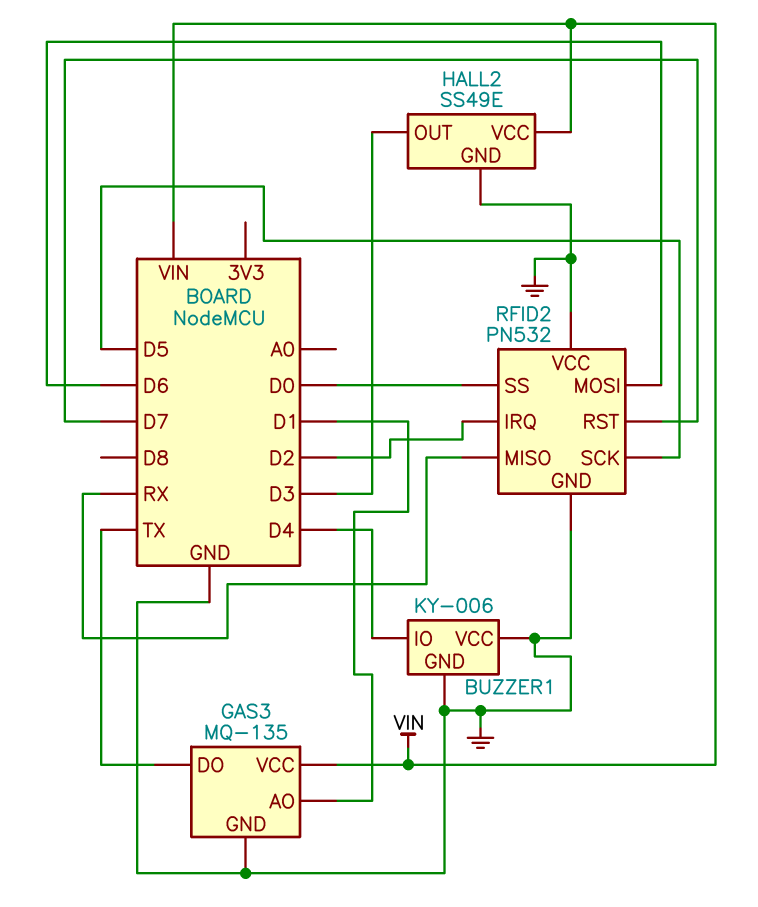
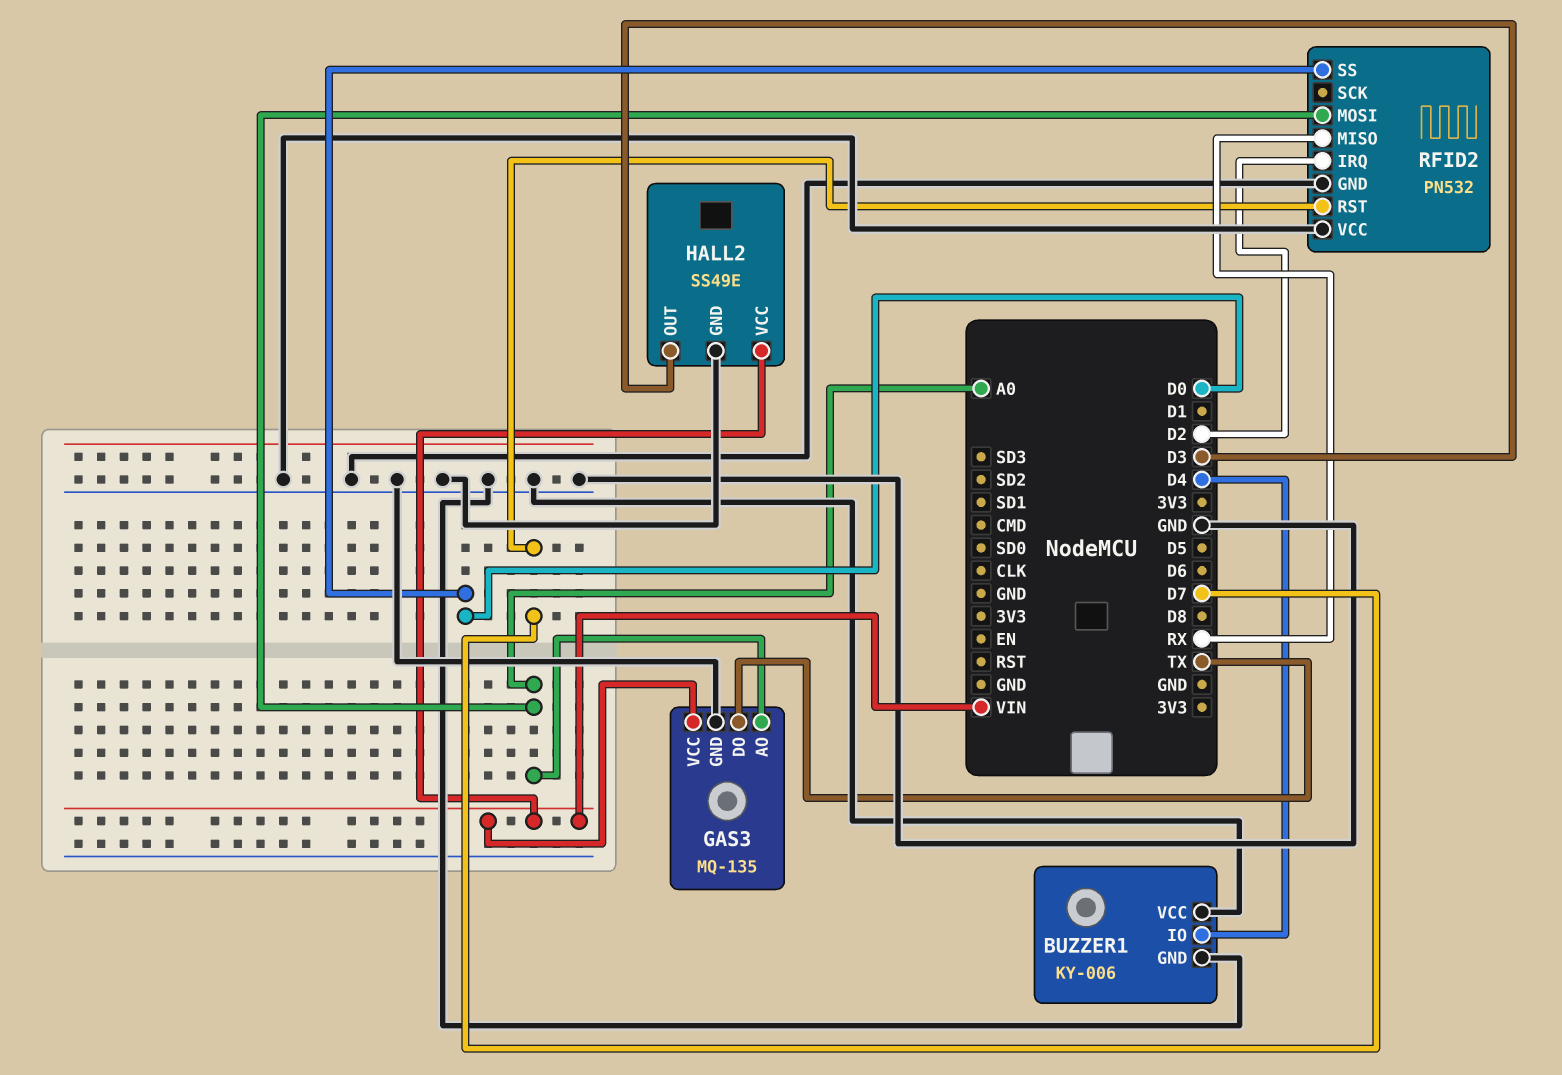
GAS3 pin AO: D1 -> A0
RFID2 pin MOSI: D6 -> A0
RFID2 pin SCK: D5 -> none

